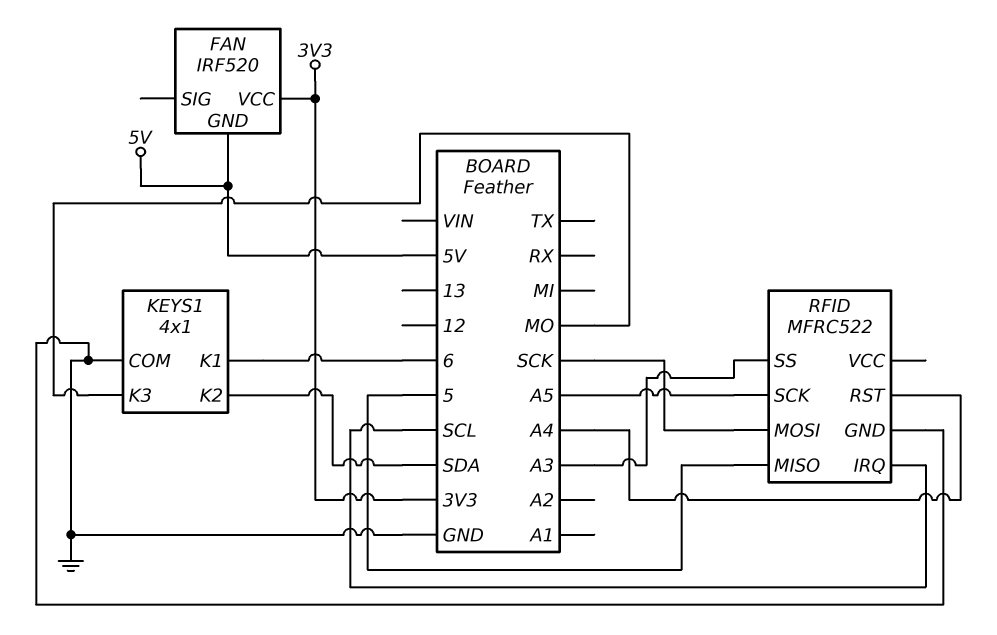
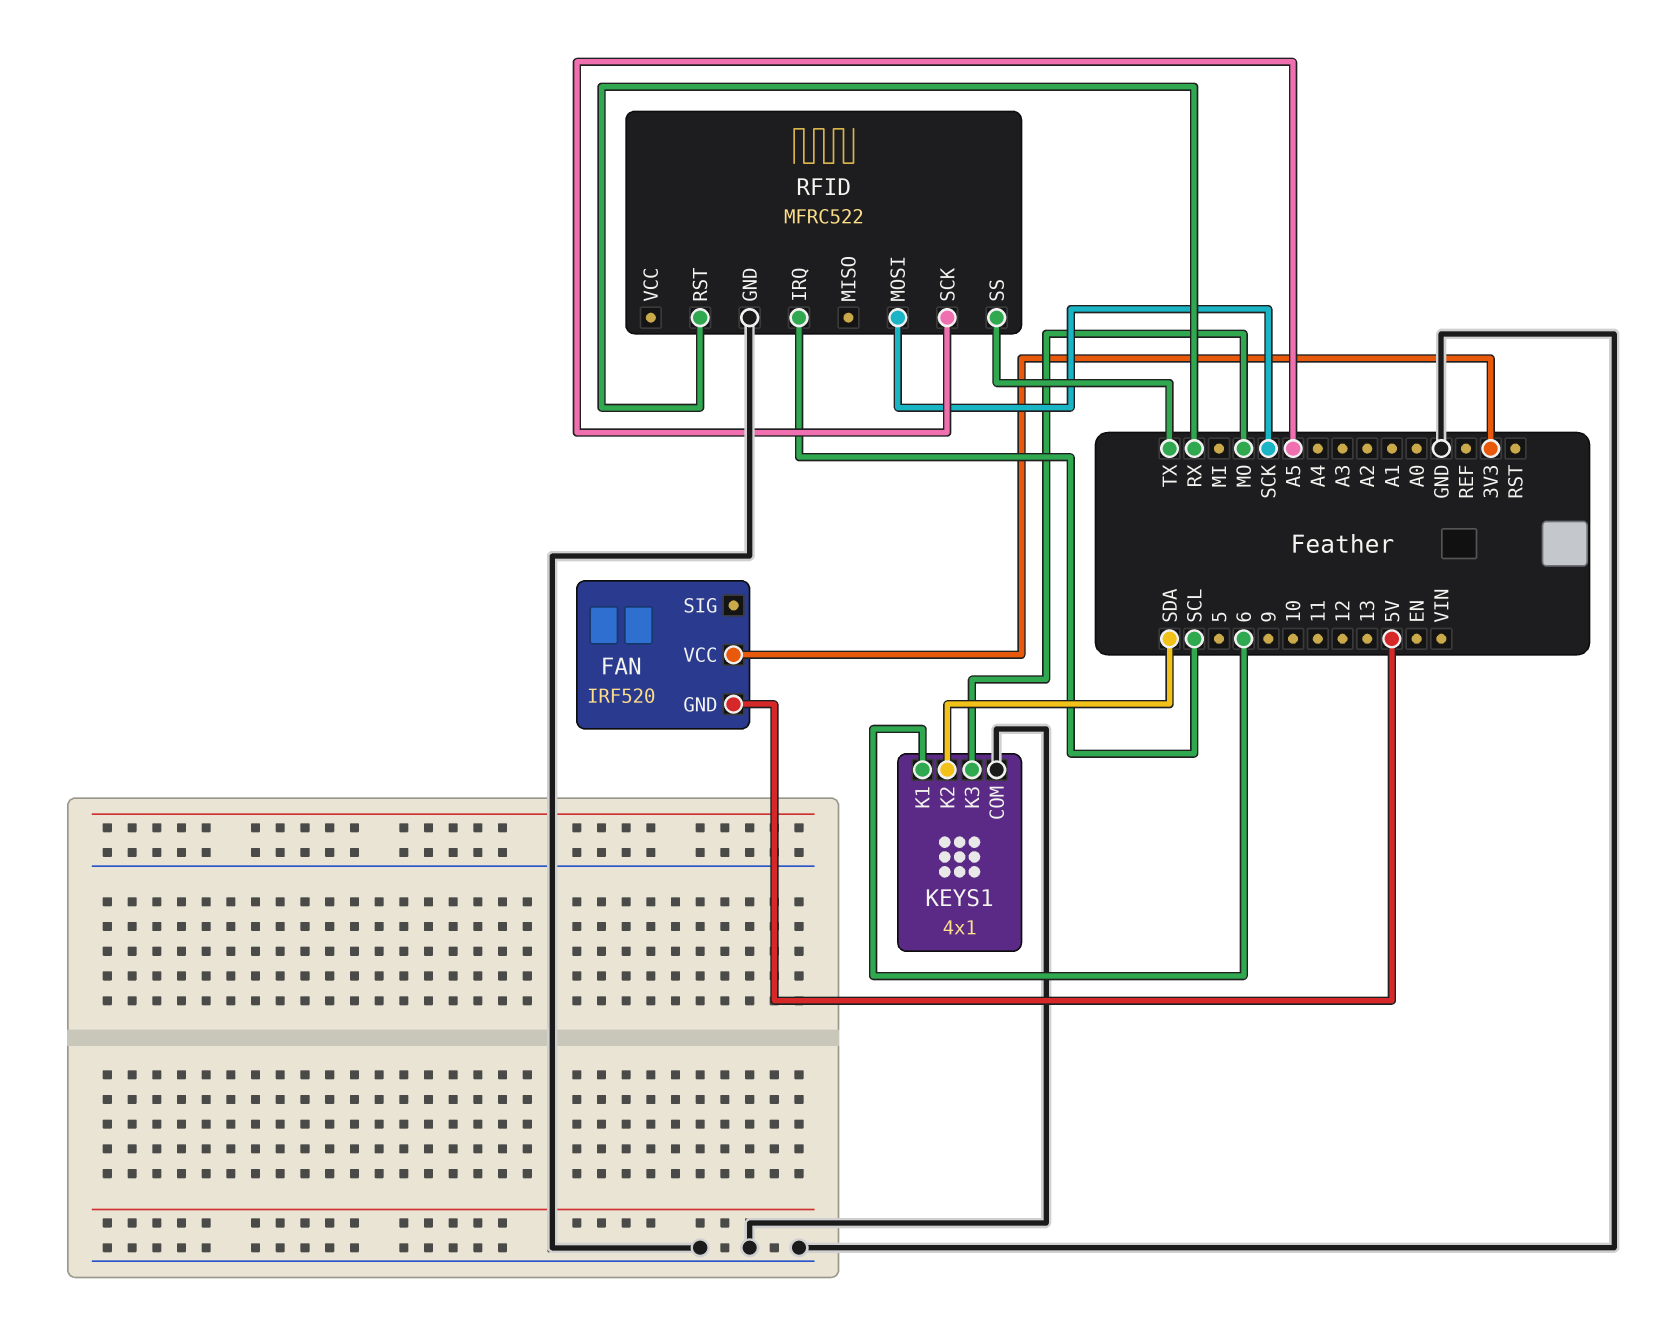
RFID pin MISO: 5 -> none
RFID pin RST: A4 -> RX
RFID pin SS: A3 -> TX

